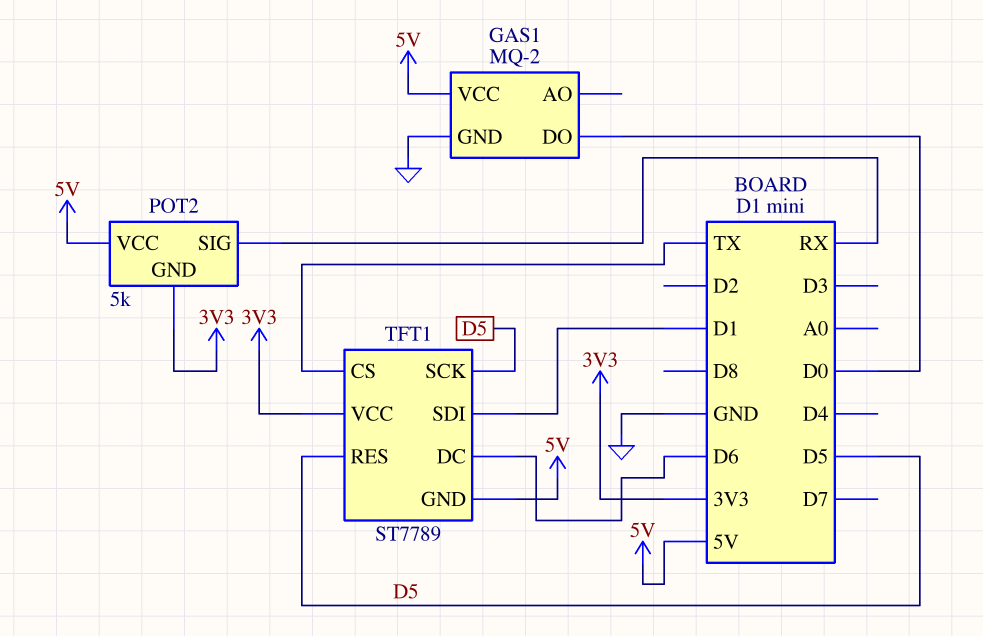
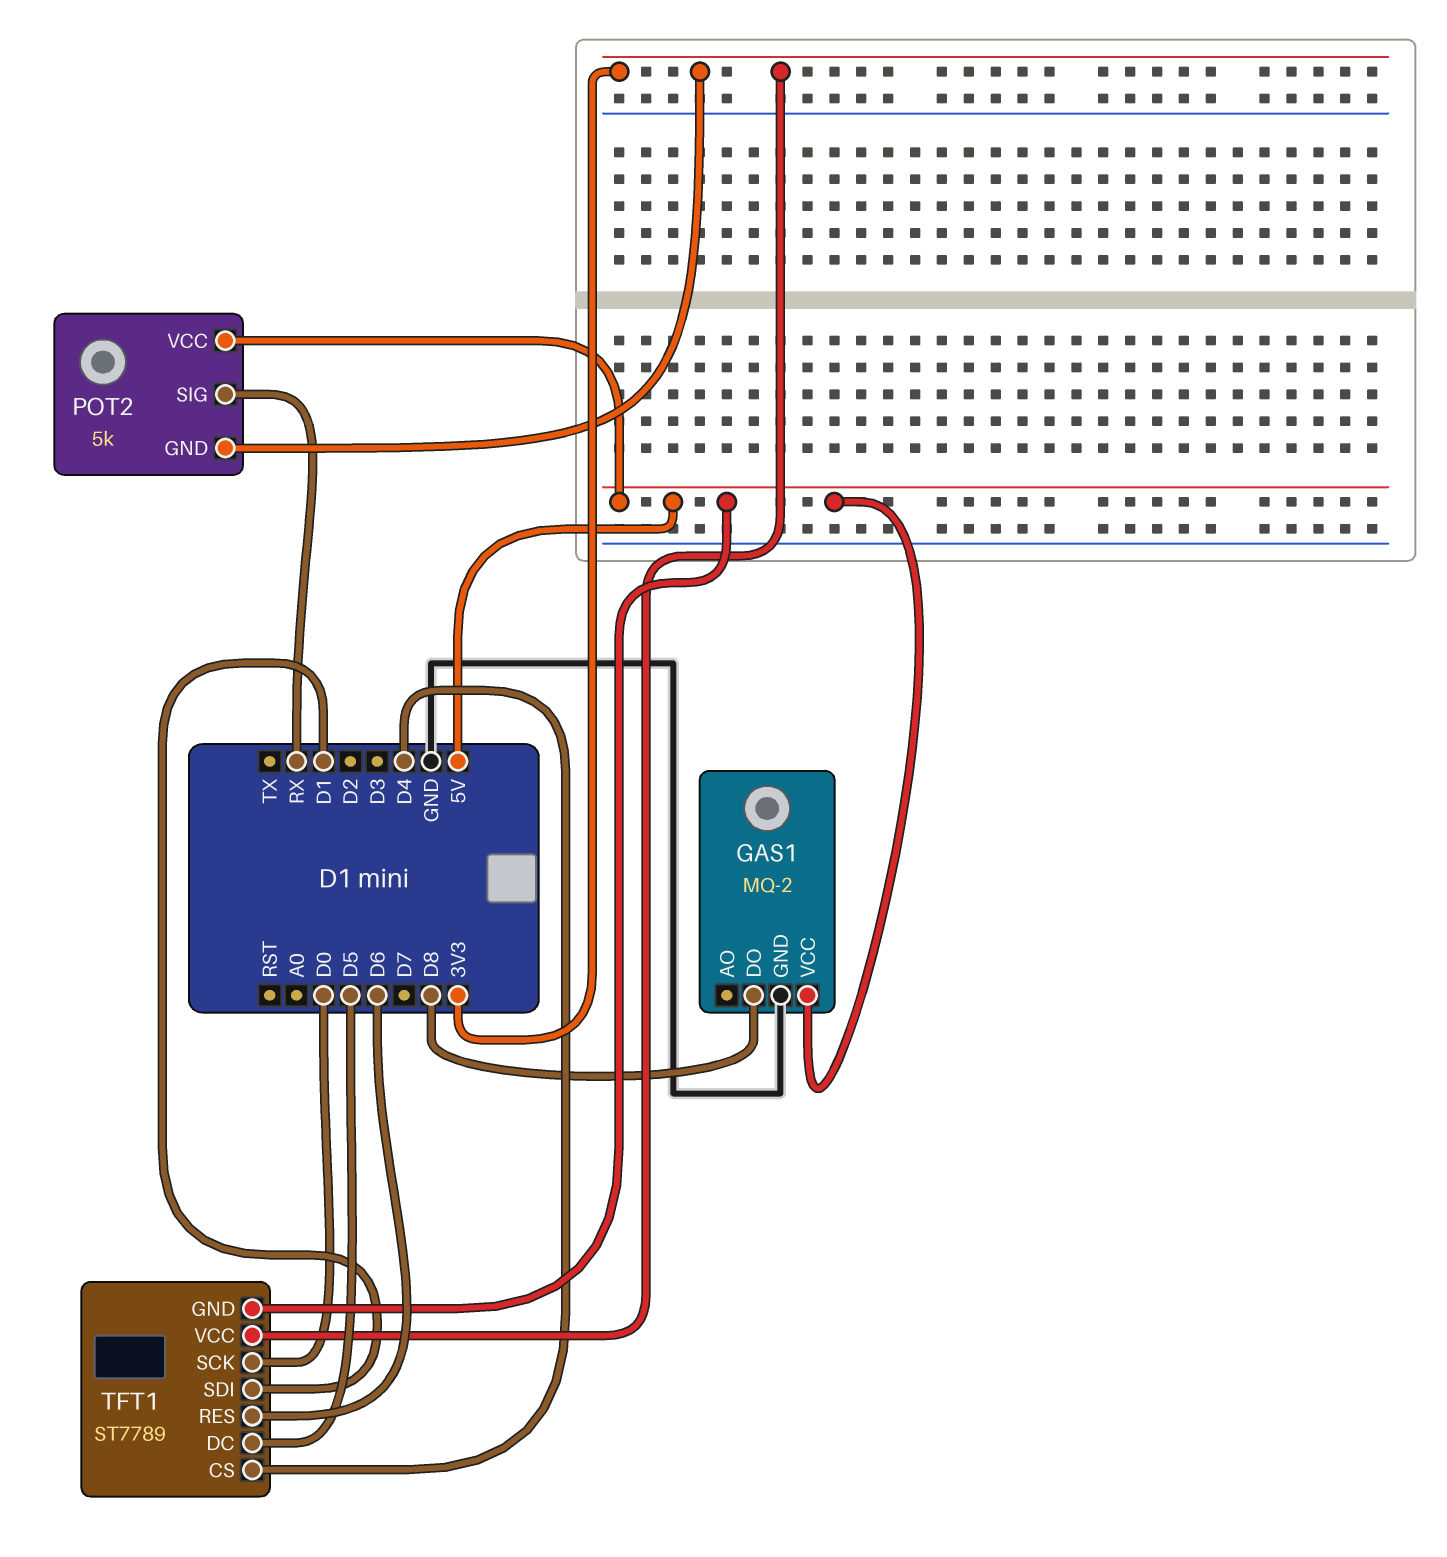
GAS1 pin DO: D0 -> D8
TFT1 pin CS: TX -> D4
TFT1 pin DC: D6 -> D5
TFT1 pin RES: D5 -> D6
TFT1 pin SCK: D5 -> D0

